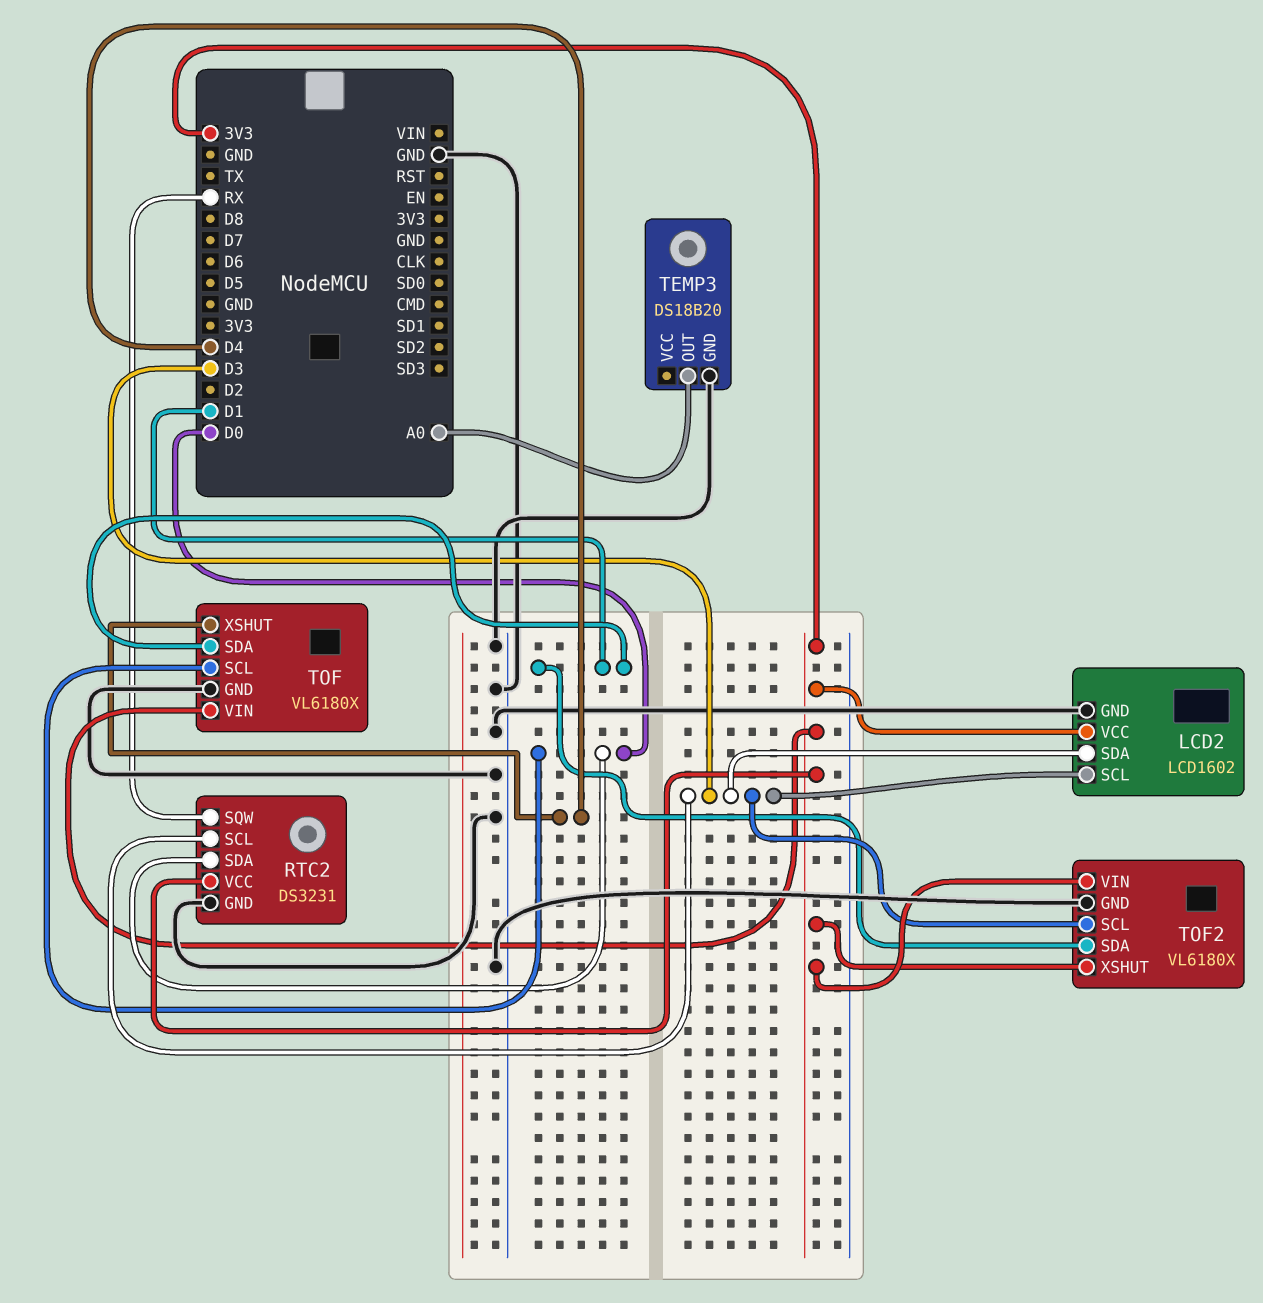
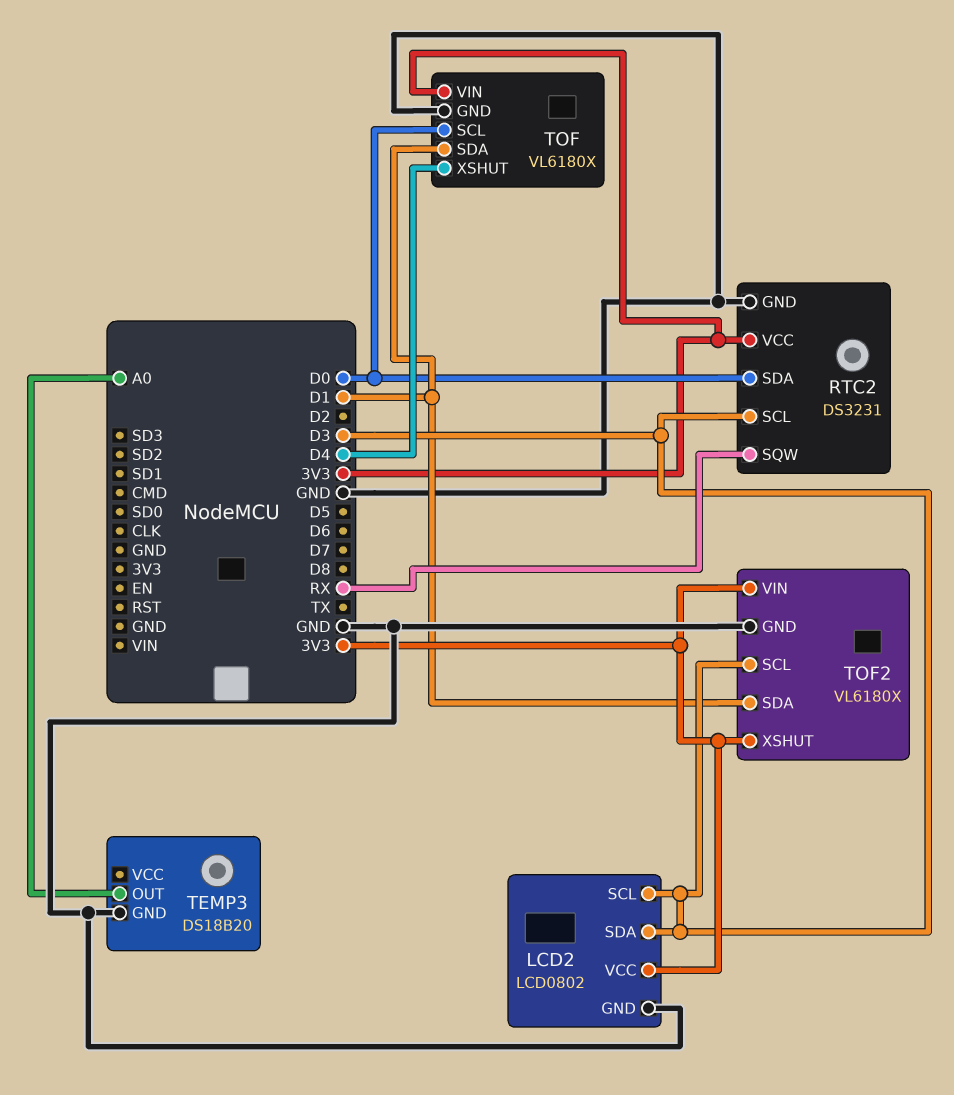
LCD2: LCD1602 -> LCD0802

